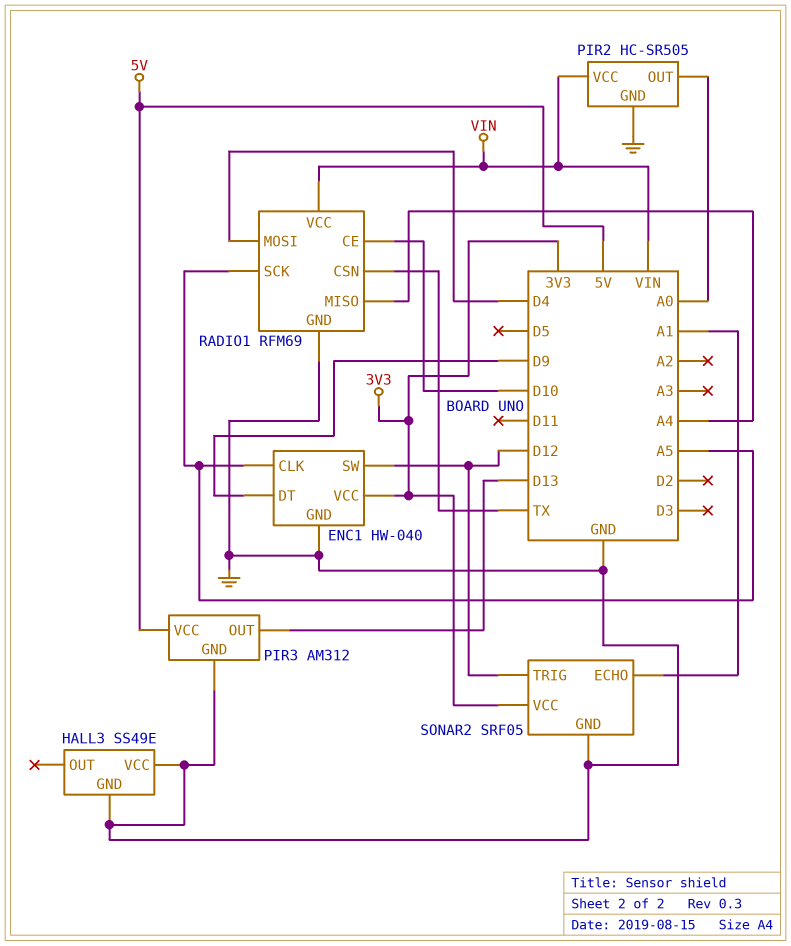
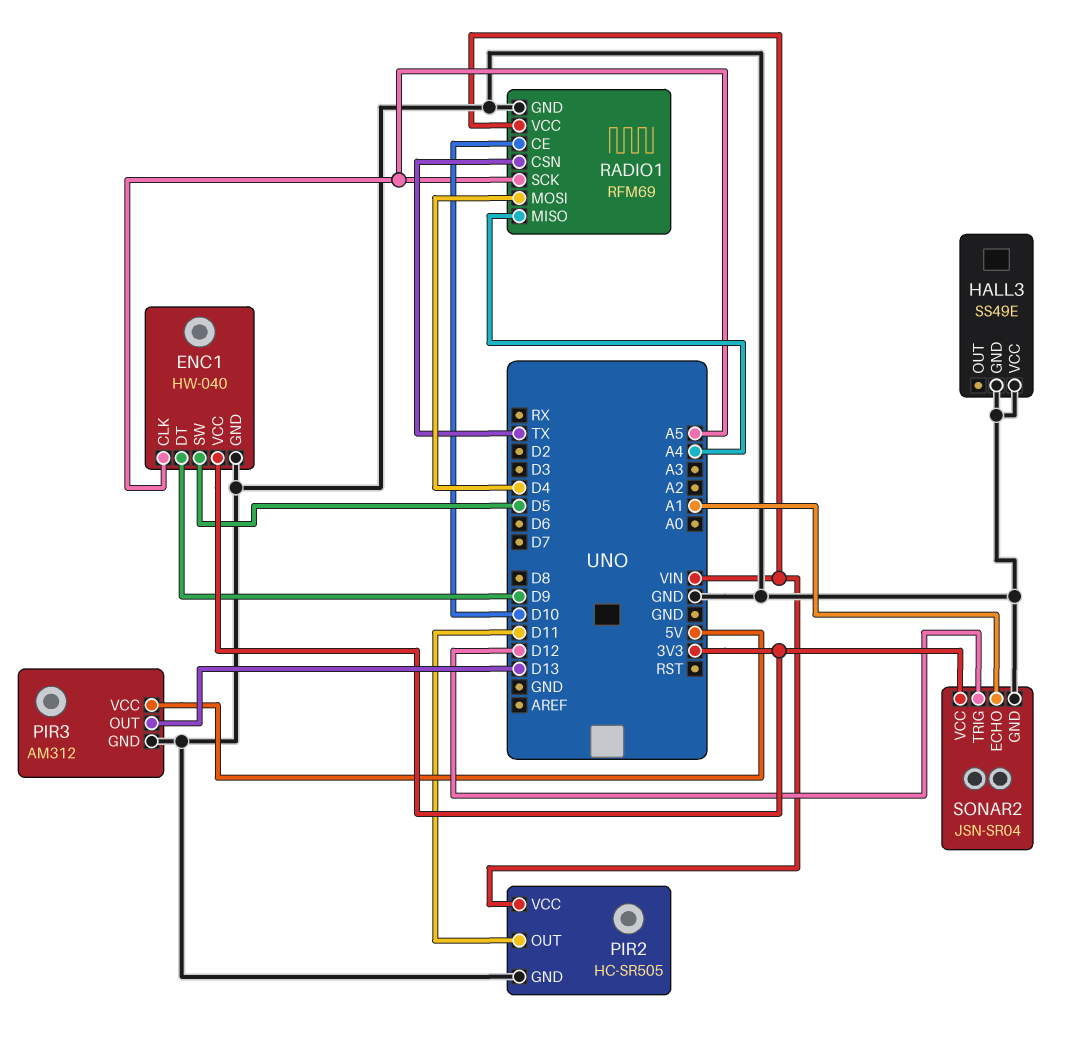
ENC1 pin SW: D12 -> D5
PIR2 pin OUT: A0 -> D11
SONAR2: SRF05 -> JSN-SR04

